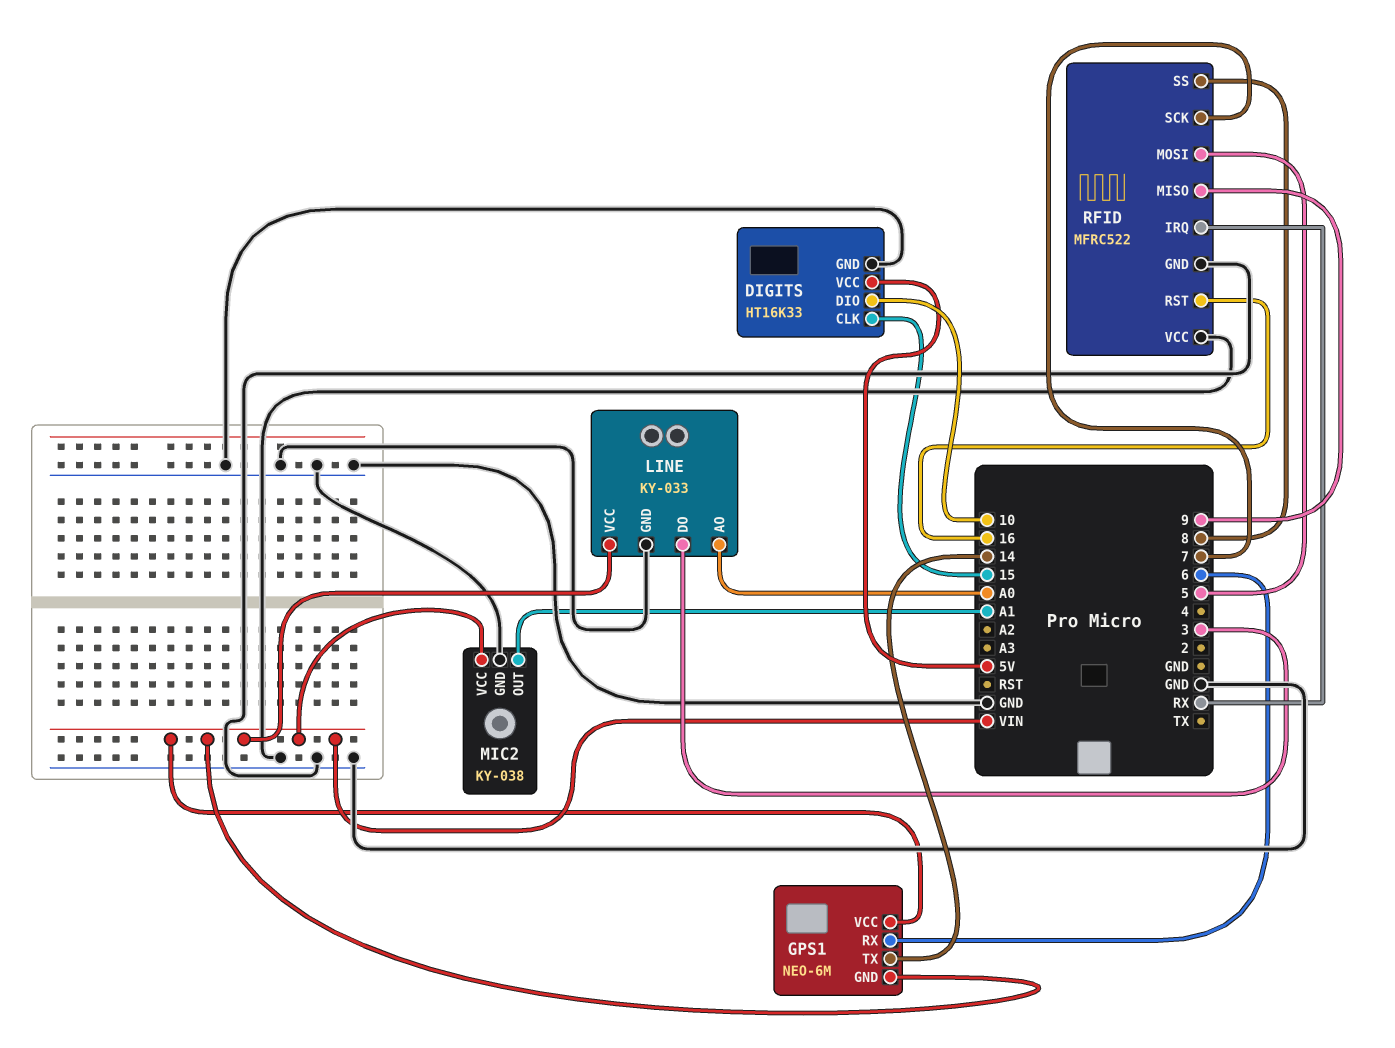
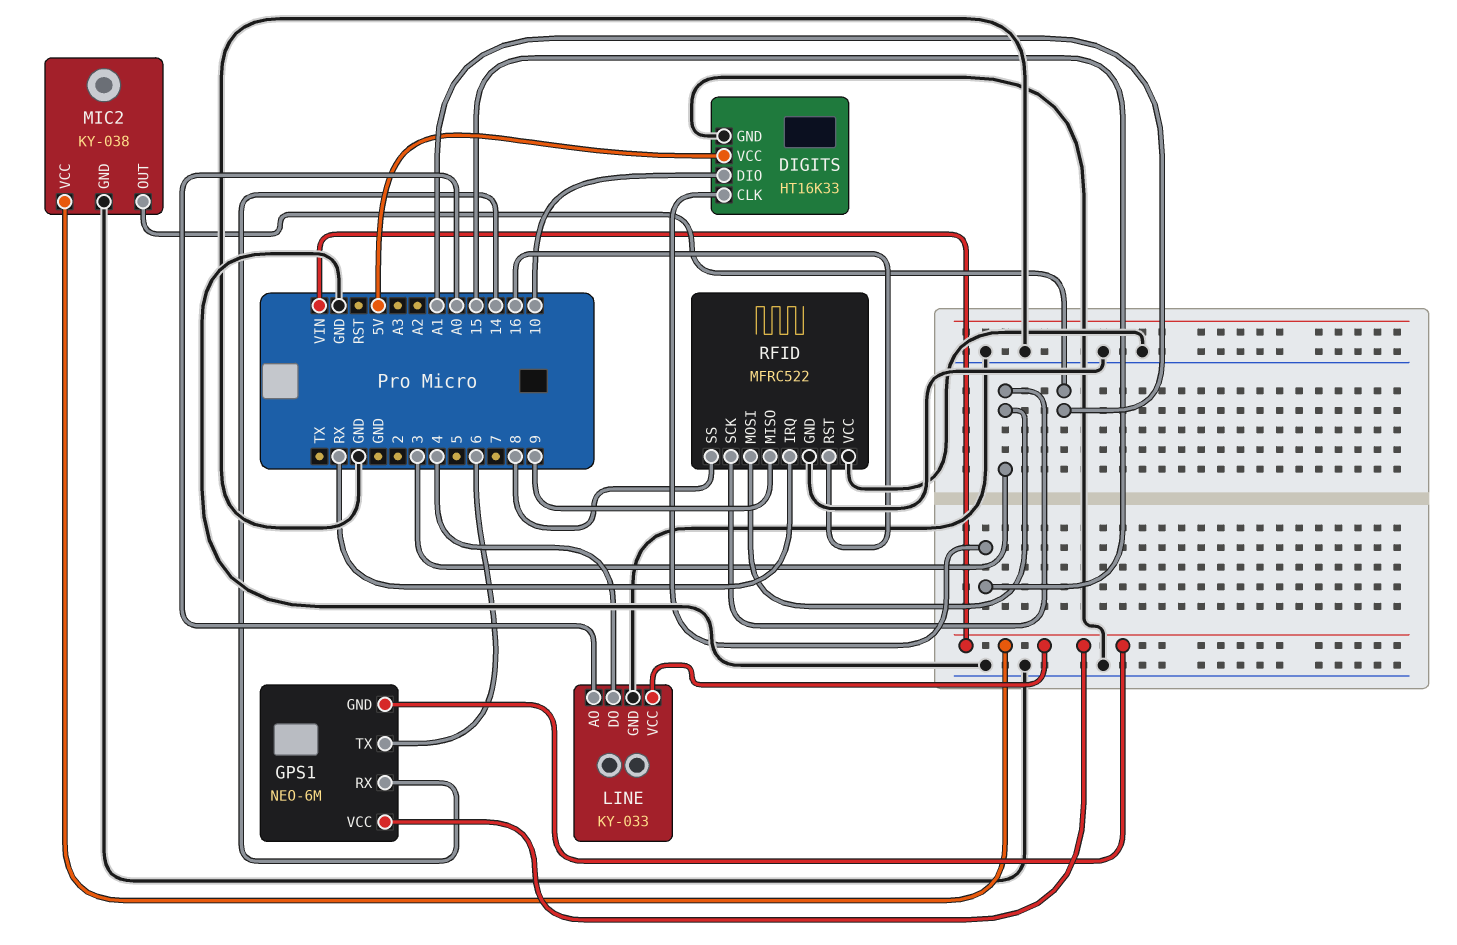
GPS1 pin RX: 6 -> 14
GPS1 pin TX: 14 -> 6
LINE pin DO: 3 -> 4
RFID pin MOSI: 5 -> 3
RFID pin SCK: 7 -> 3

